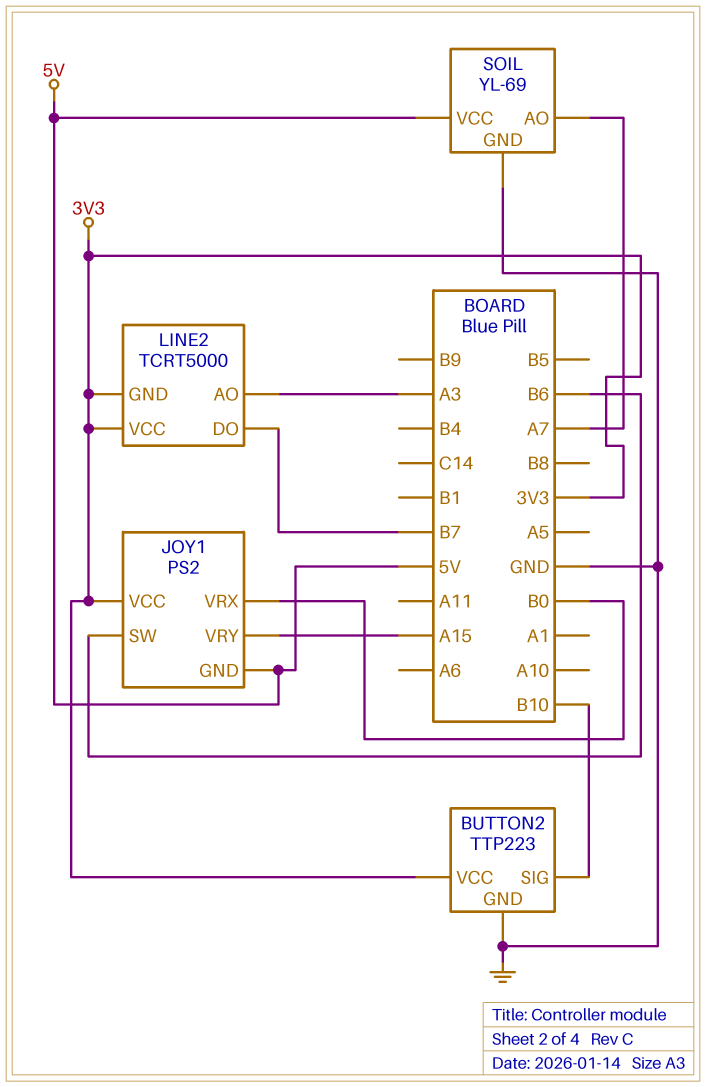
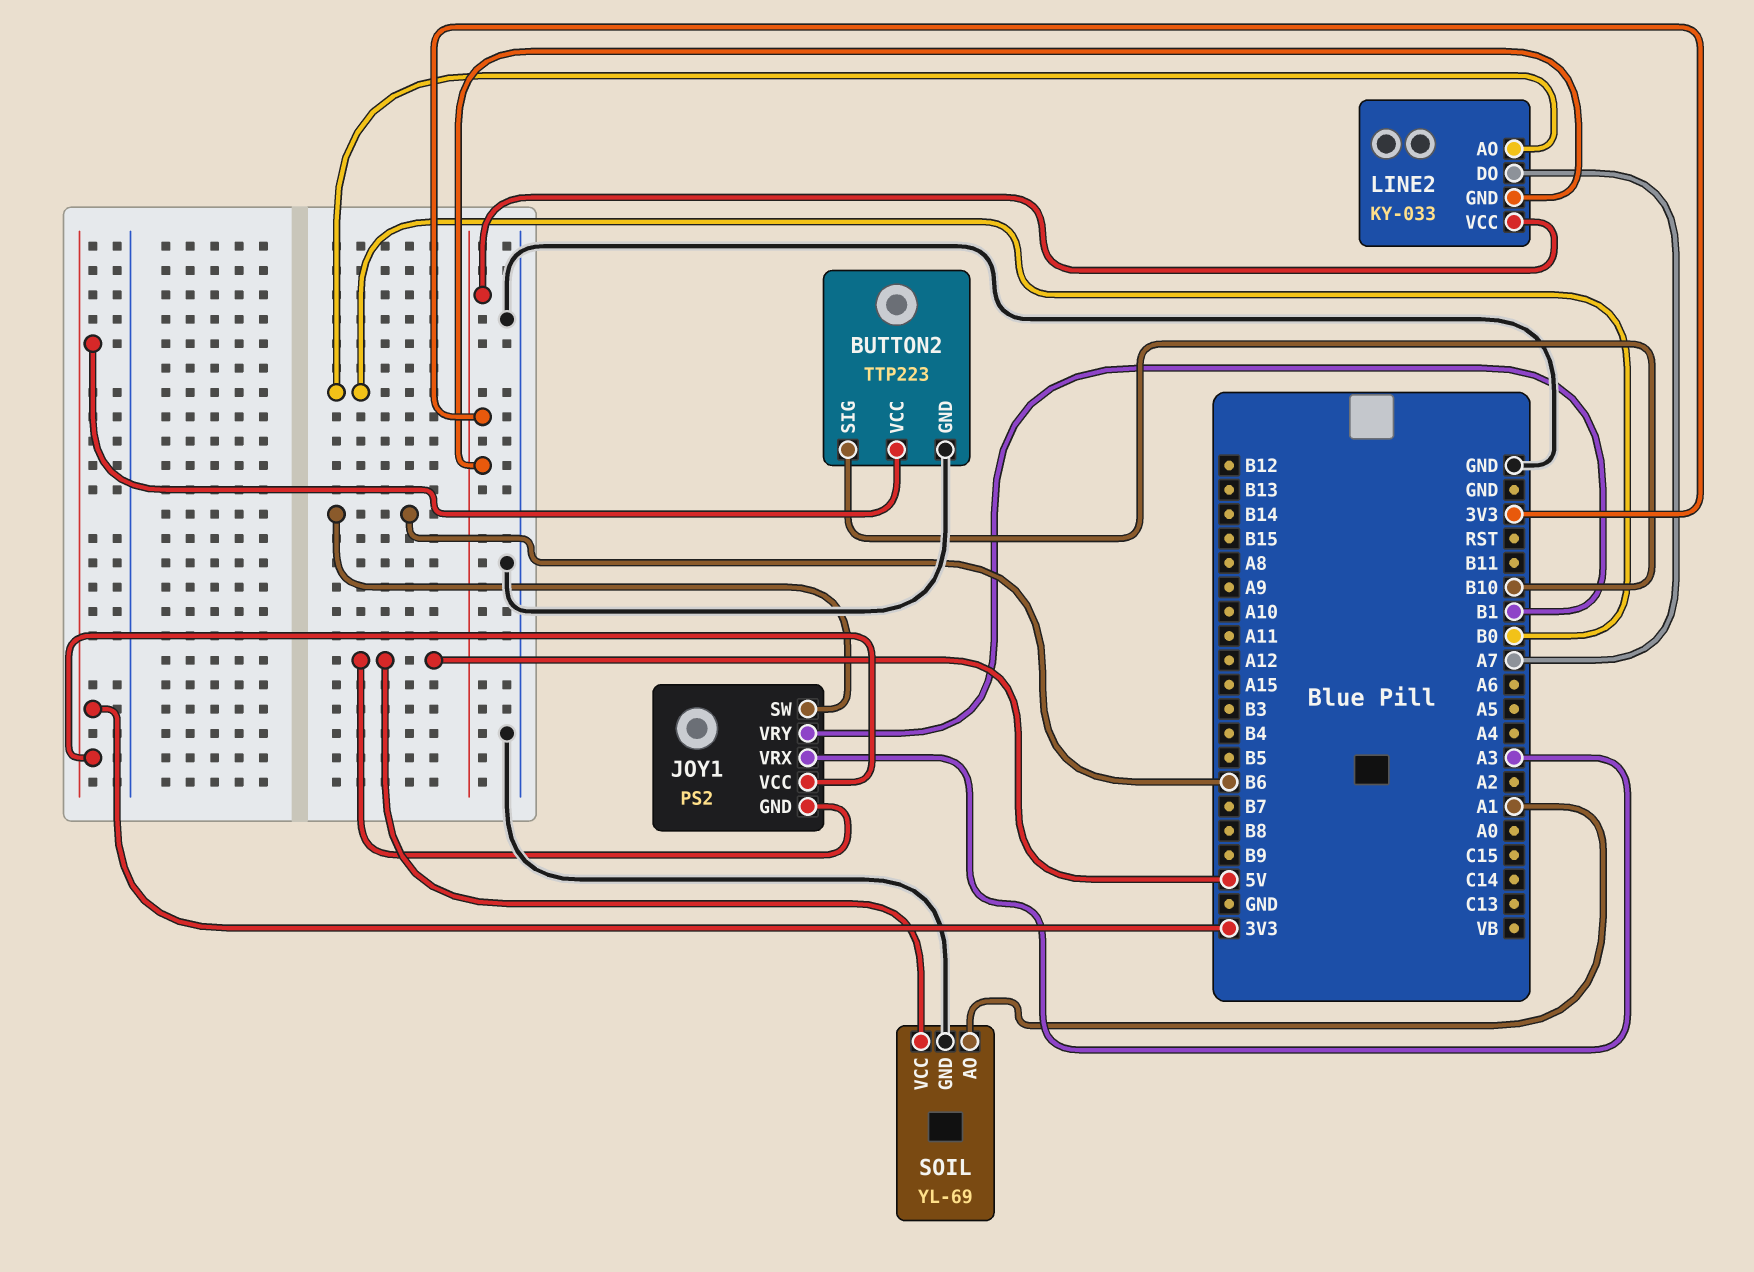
JOY1 pin VRX: B0 -> A3
JOY1 pin VRY: A15 -> B1
LINE2: TCRT5000 -> KY-033
LINE2 pin AO: A3 -> B0
LINE2 pin DO: B7 -> A7
SOIL pin AO: A7 -> A1

